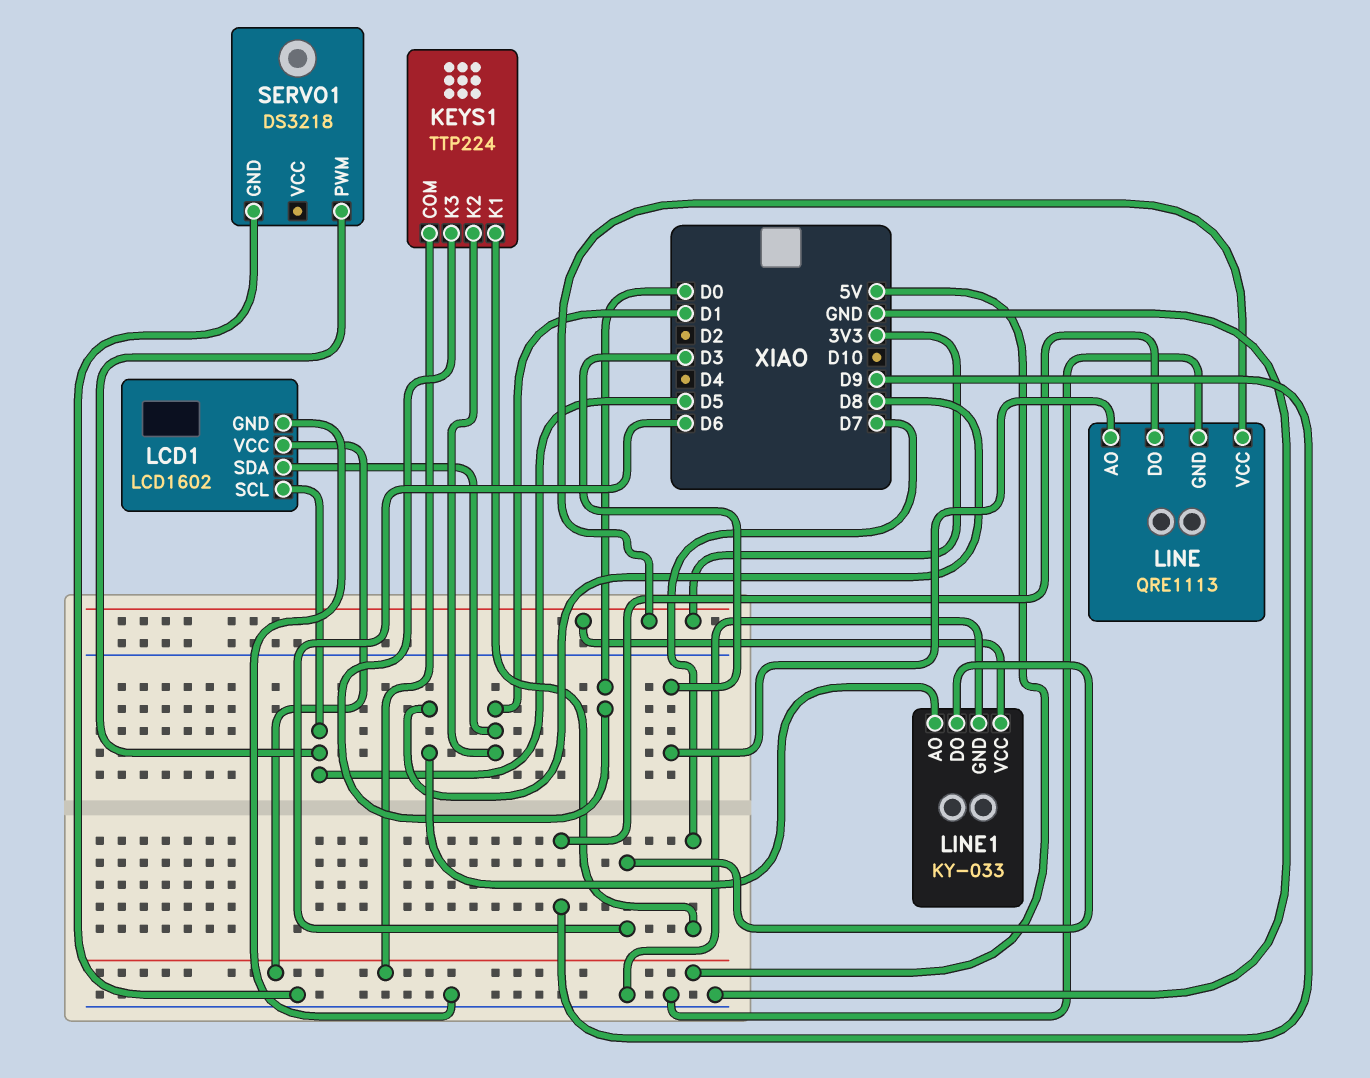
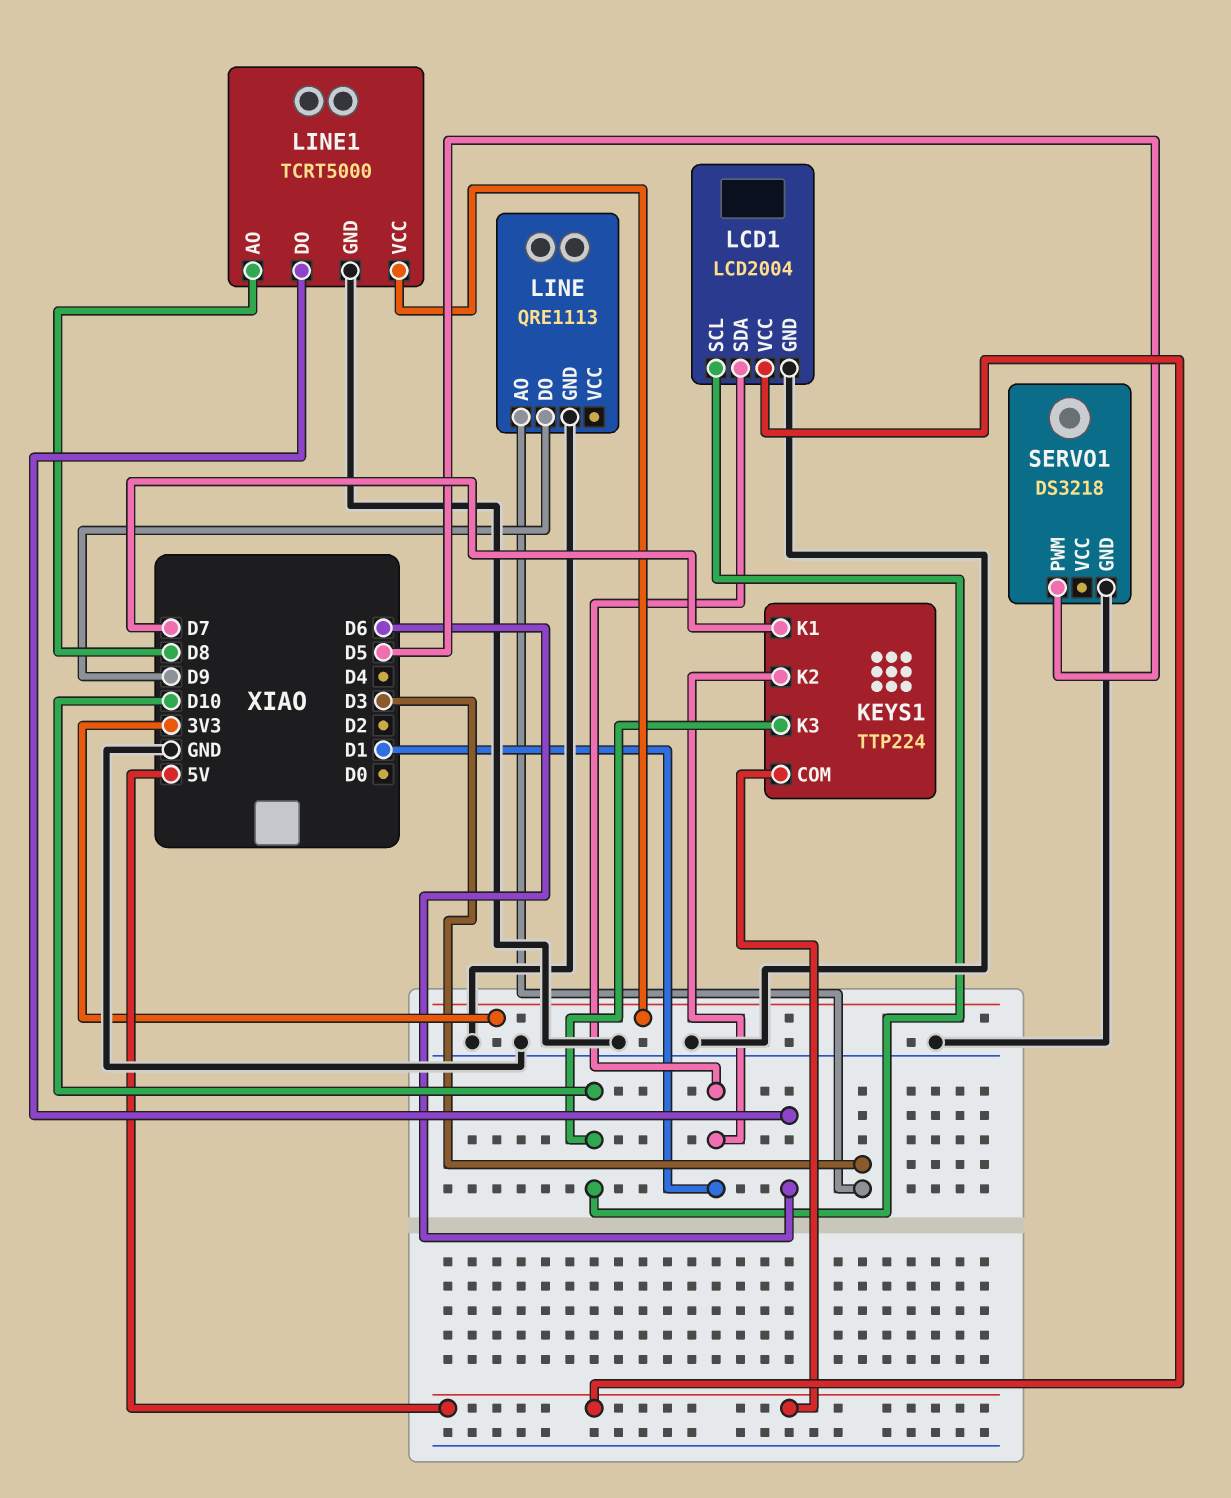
KEYS1 pin K3: D0 -> D10
LCD1: LCD1602 -> LCD2004
LCD1 pin SCL: D5 -> D10
LINE pin VCC: 3V3 -> none
LINE1: KY-033 -> TCRT5000

